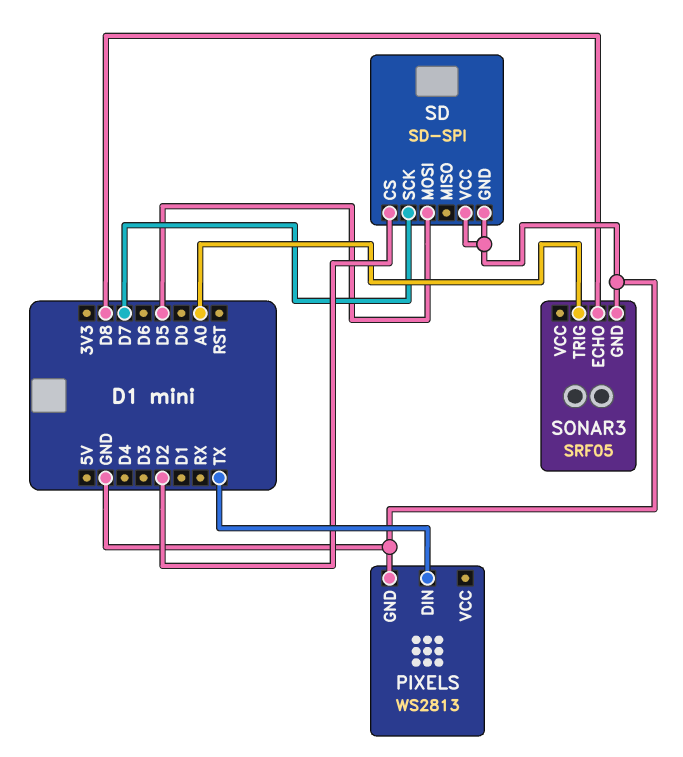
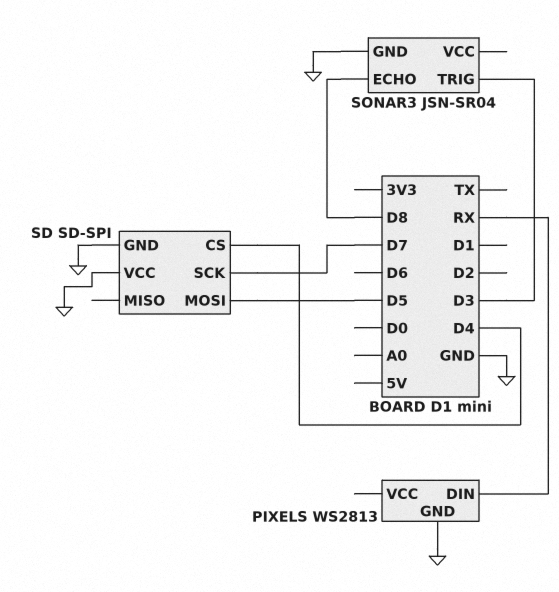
PIXELS pin DIN: TX -> RX
SD pin CS: D2 -> D4
SONAR3: SRF05 -> JSN-SR04
SONAR3 pin TRIG: A0 -> D3

